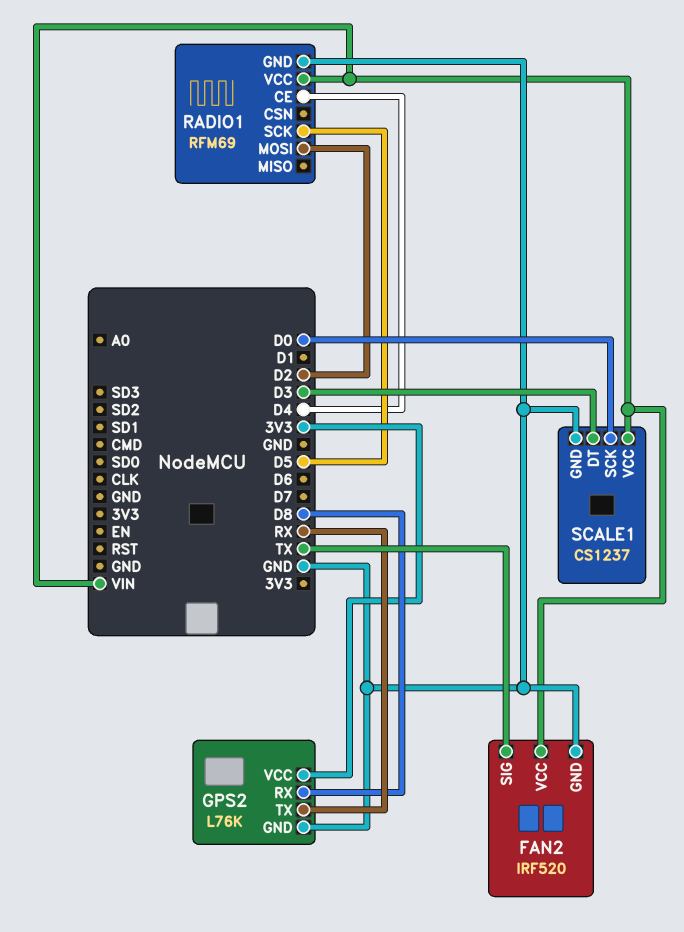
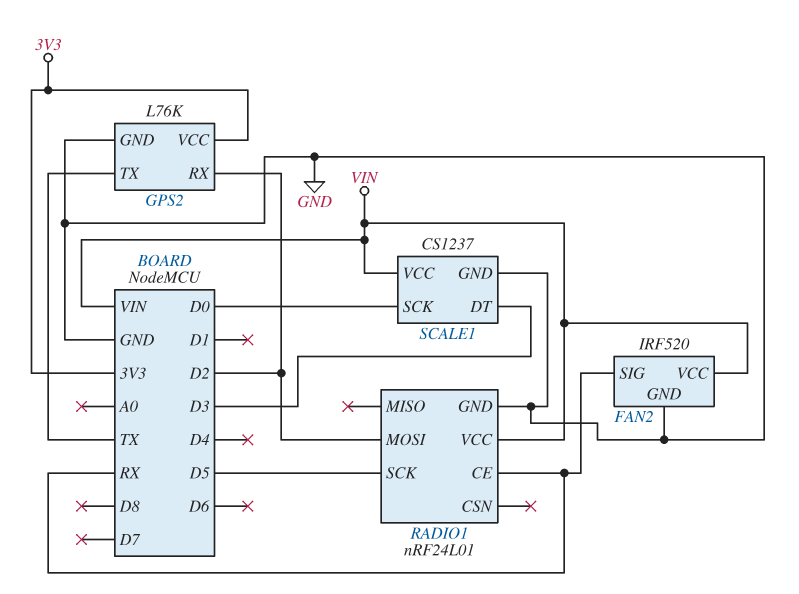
FAN2 pin SIG: TX -> RX
GPS2 pin RX: D8 -> D2
GPS2 pin TX: RX -> TX
RADIO1: RFM69 -> nRF24L01
RADIO1 pin CE: D4 -> RX

